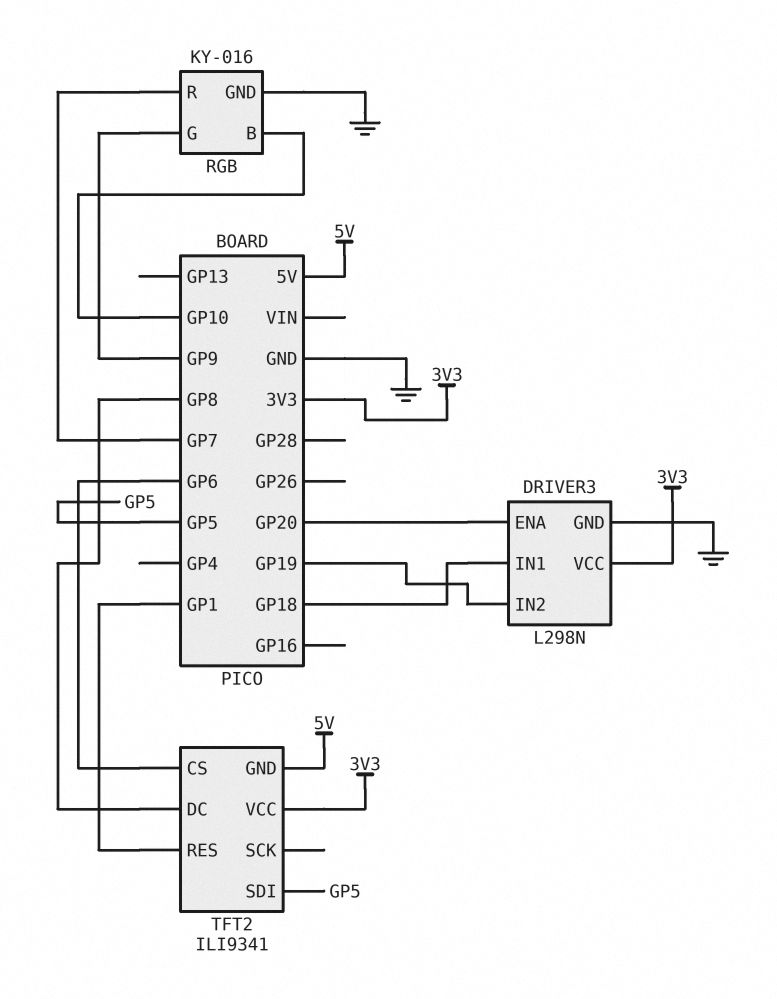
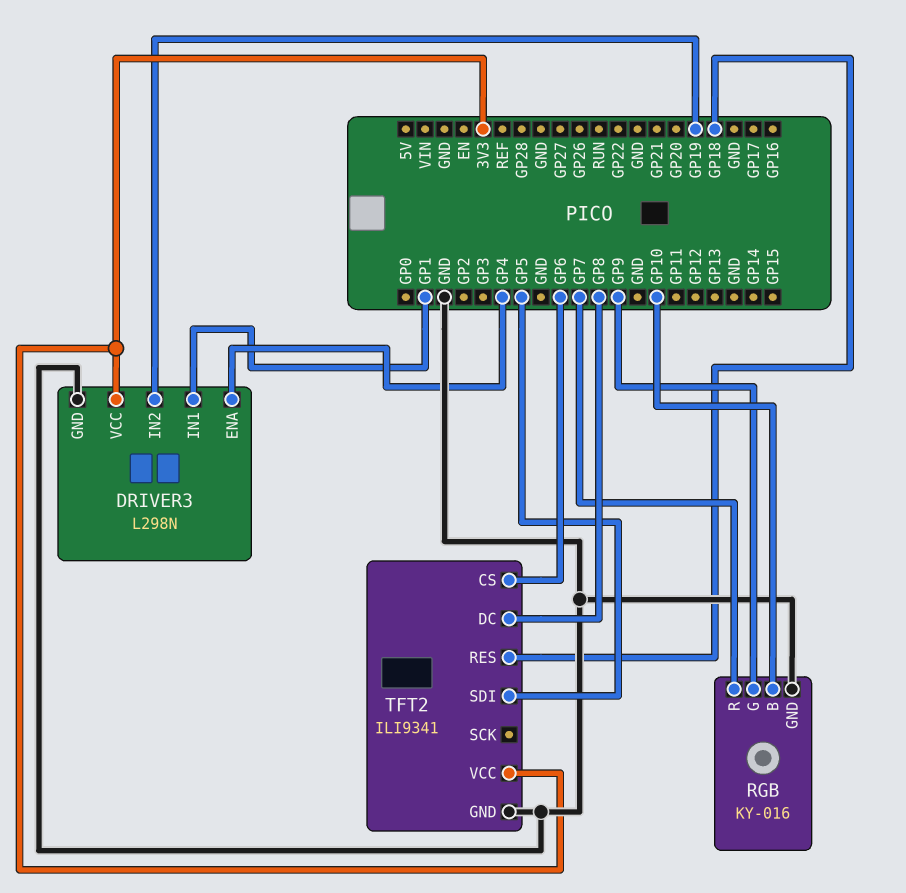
DRIVER3 pin ENA: GP20 -> GP4
DRIVER3 pin IN1: GP18 -> GP1
TFT2 pin GND: 5V -> GND
TFT2 pin RES: GP1 -> GP18

